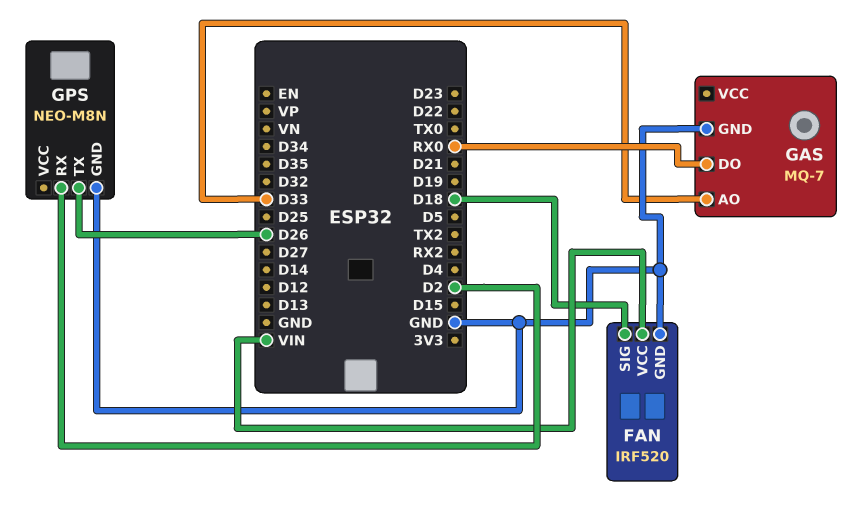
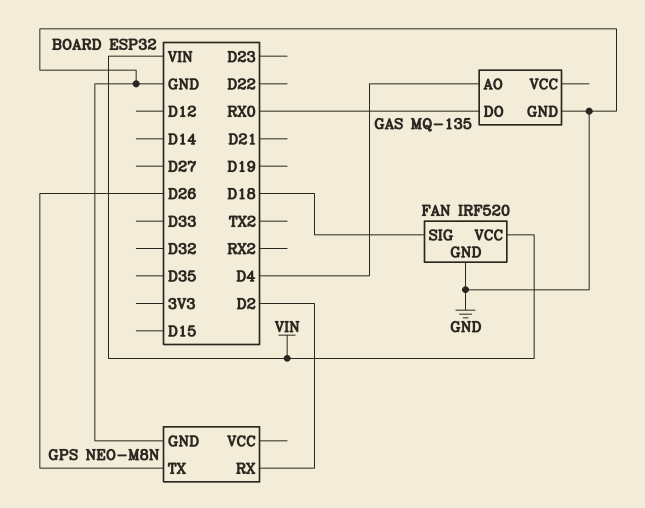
GAS: MQ-7 -> MQ-135
GAS pin AO: D33 -> D4

